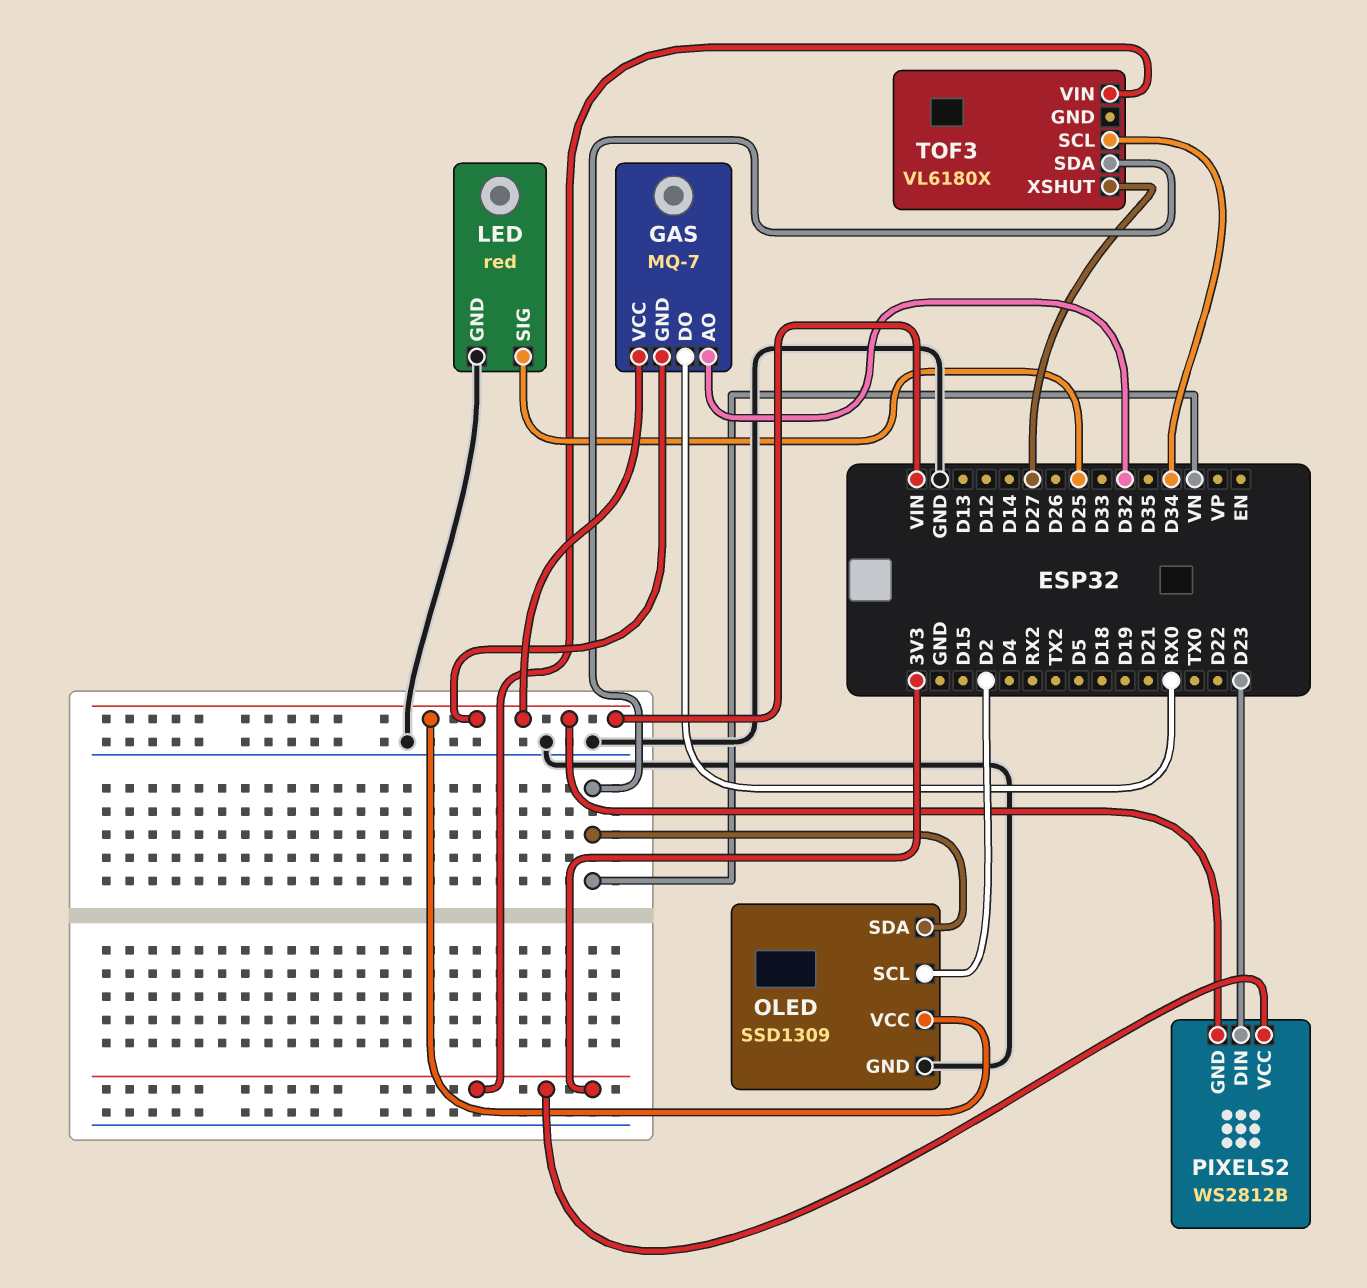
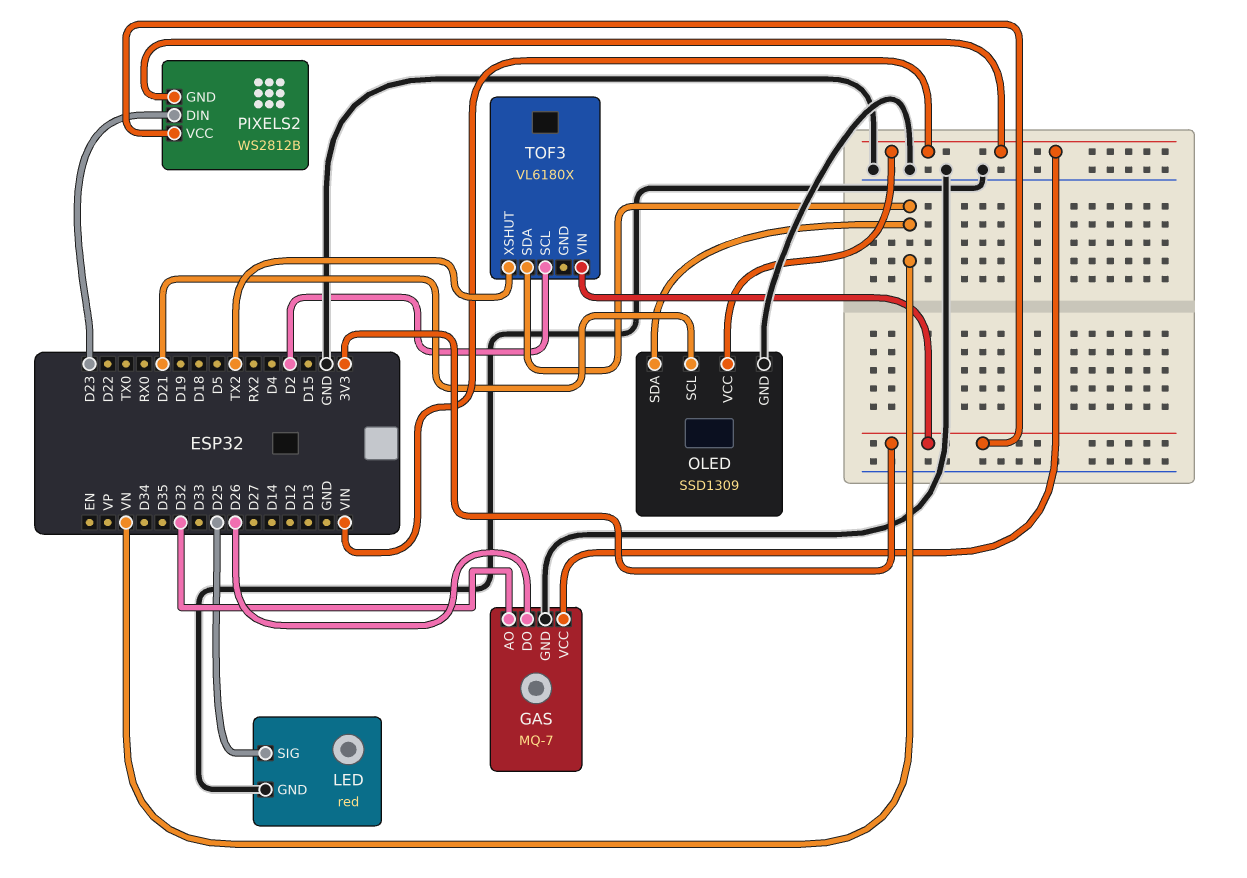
GAS pin DO: RX0 -> D26
GAS pin GND: VIN -> GND
OLED pin SCL: D2 -> D21
TOF3 pin SCL: D34 -> D2
TOF3 pin XSHUT: D27 -> TX2

